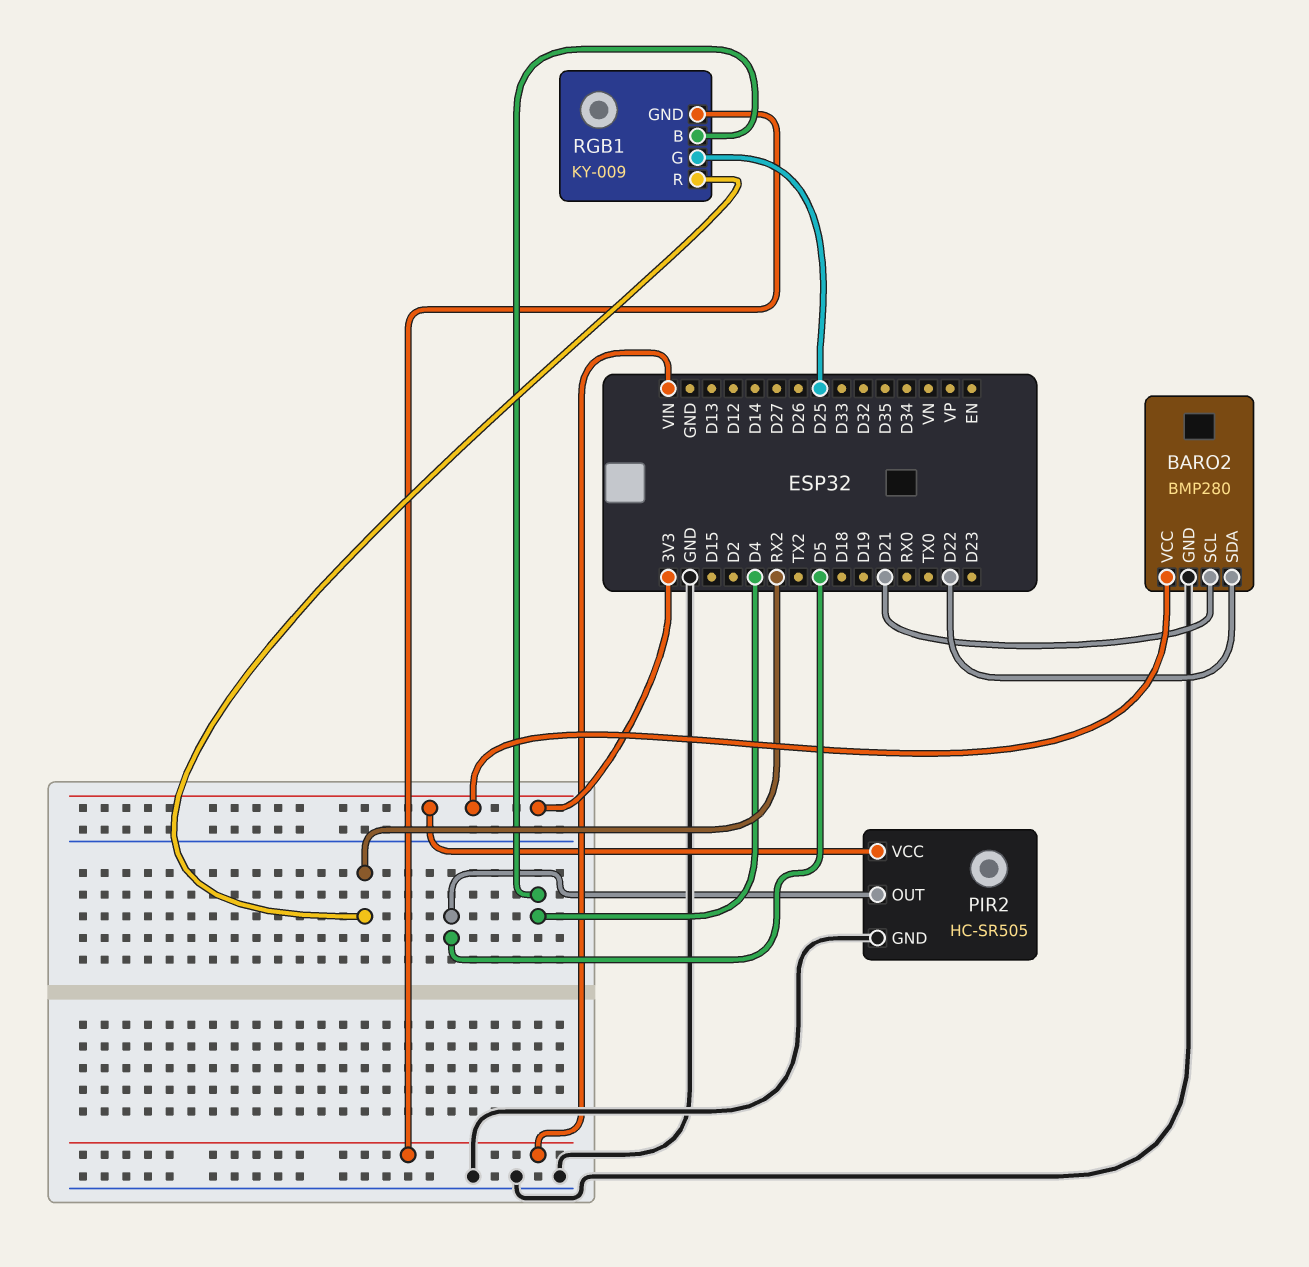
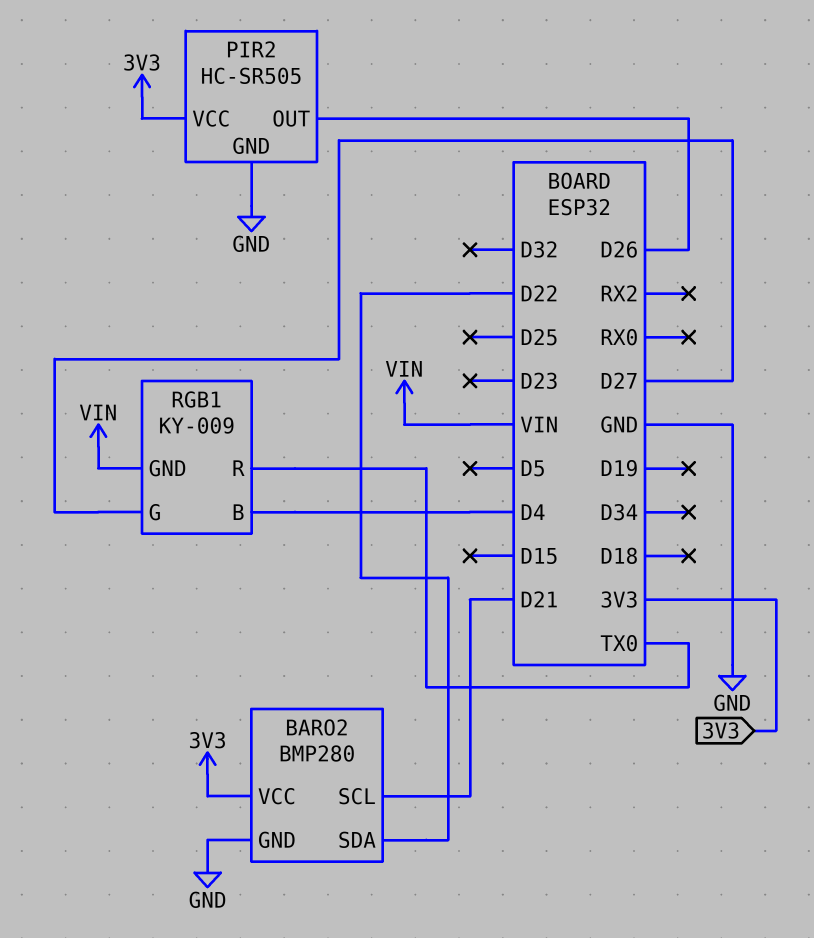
PIR2 pin OUT: D5 -> D26
RGB1 pin G: D25 -> D27
RGB1 pin R: RX2 -> TX0

